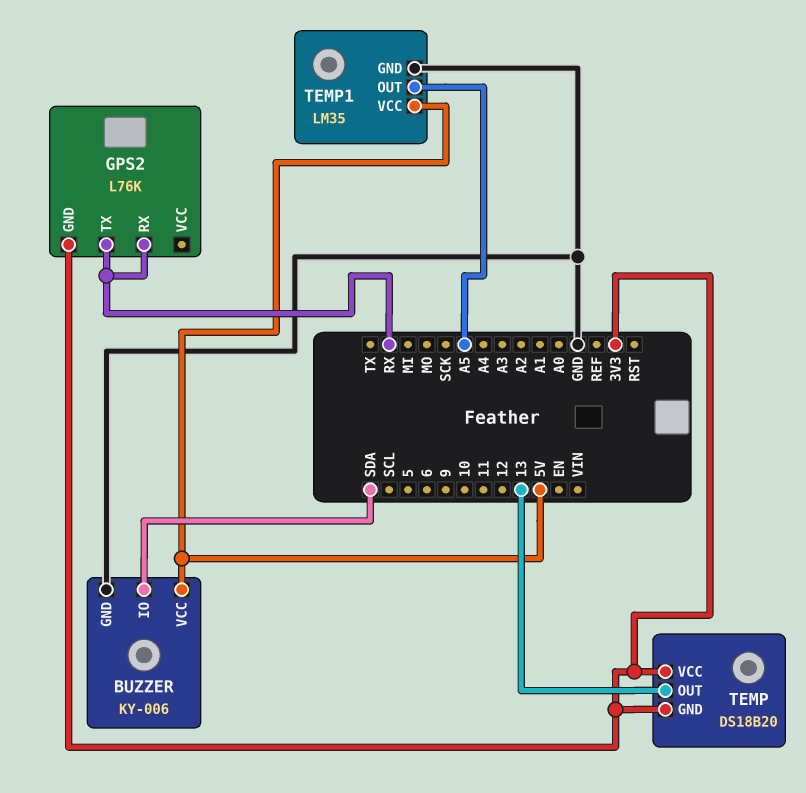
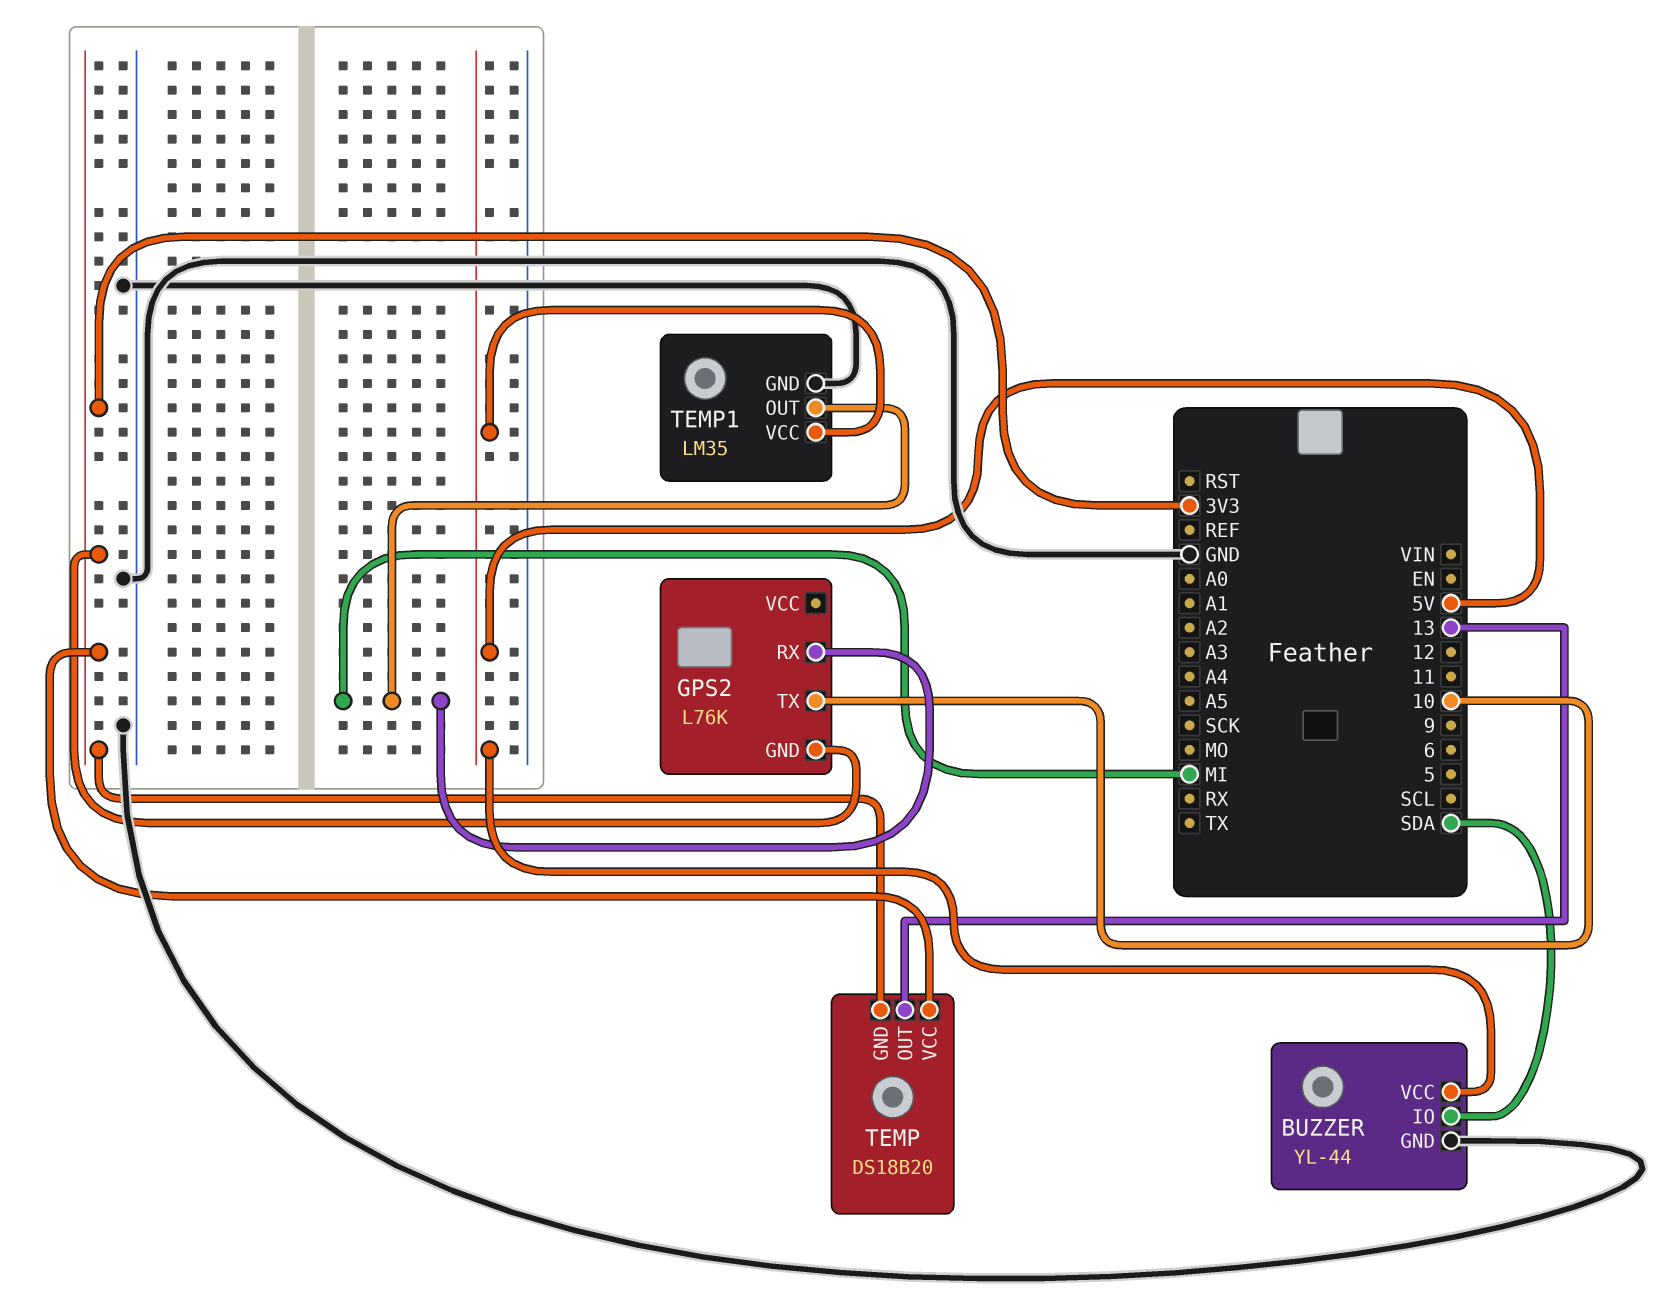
BUZZER: KY-006 -> YL-44
GPS2 pin RX: RX -> MI
GPS2 pin TX: RX -> 10
TEMP1 pin OUT: A5 -> MI

